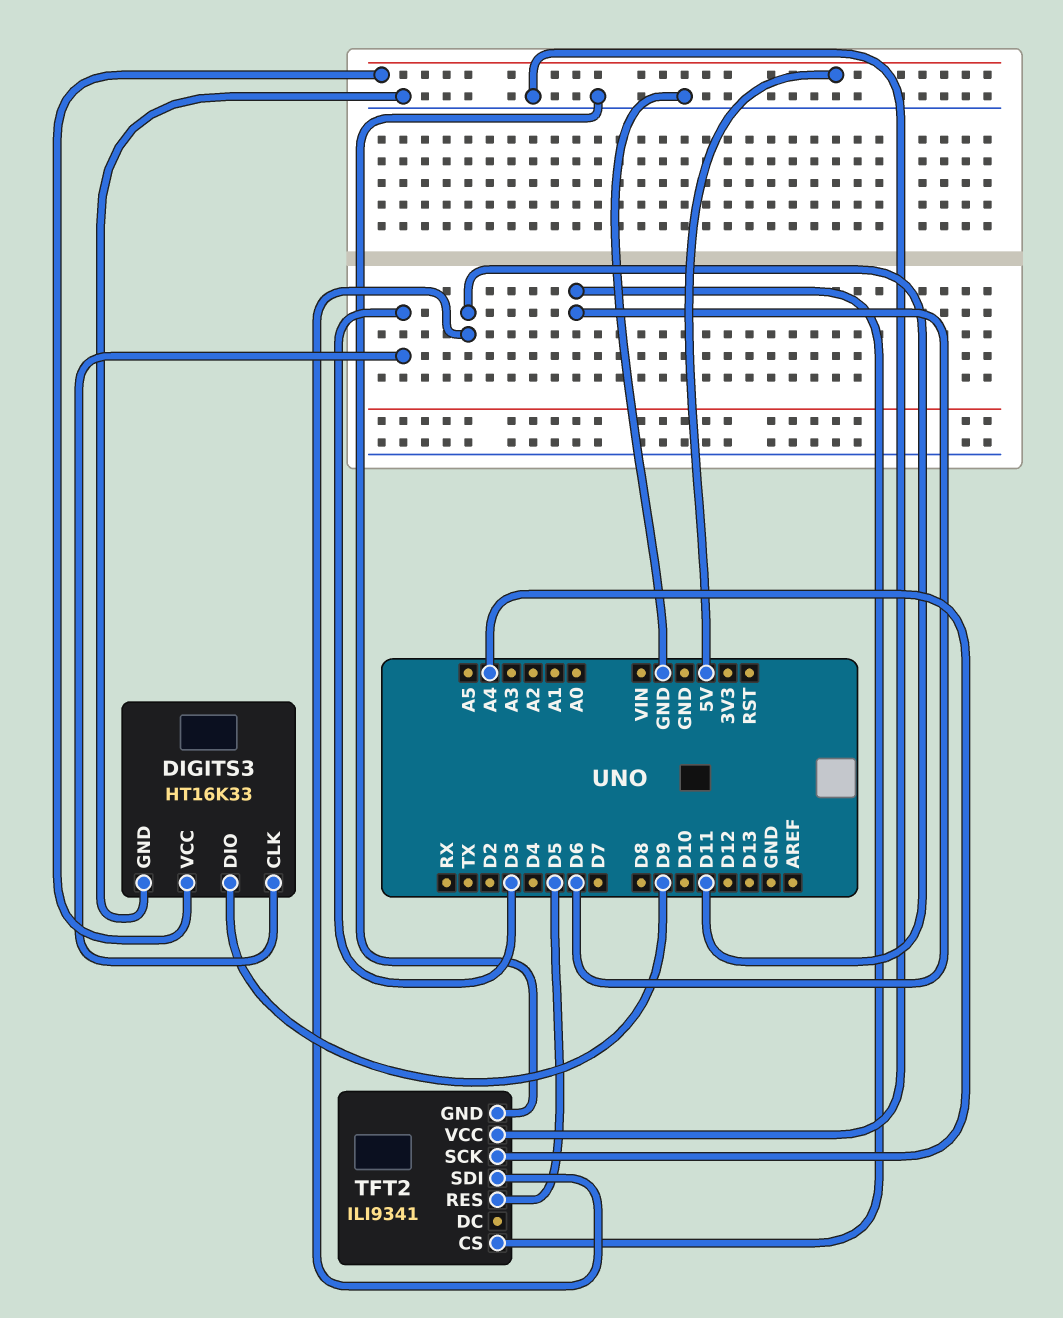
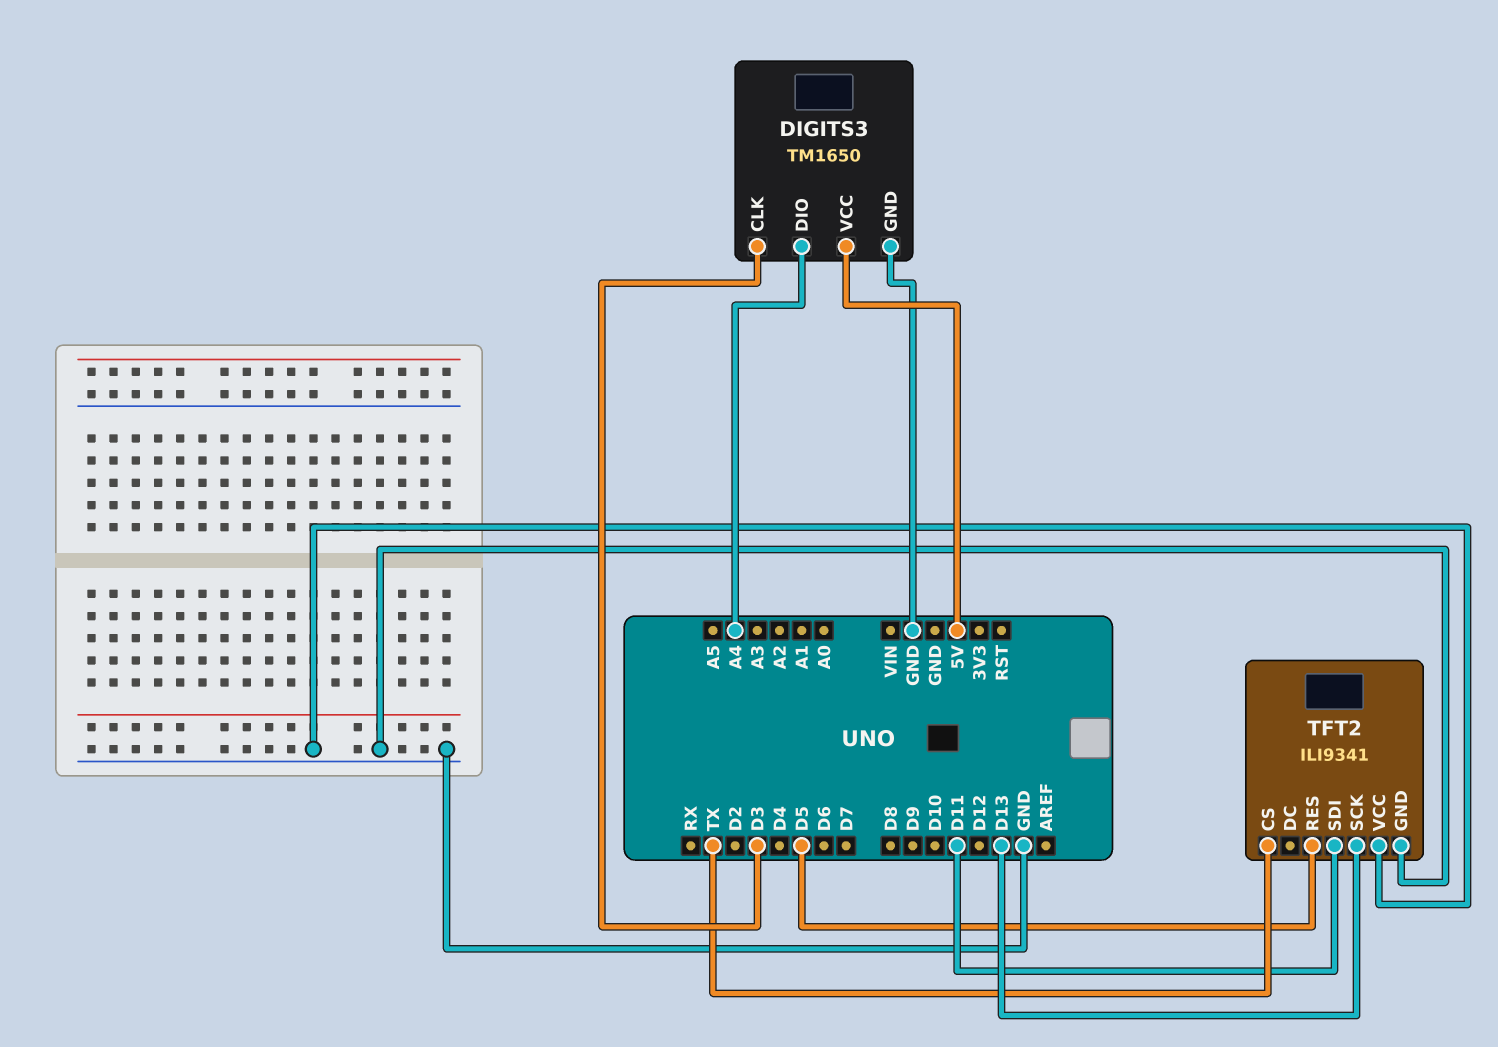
DIGITS3: HT16K33 -> TM1650
DIGITS3 pin DIO: D9 -> A4
TFT2 pin CS: D6 -> TX
TFT2 pin SCK: A4 -> D13

